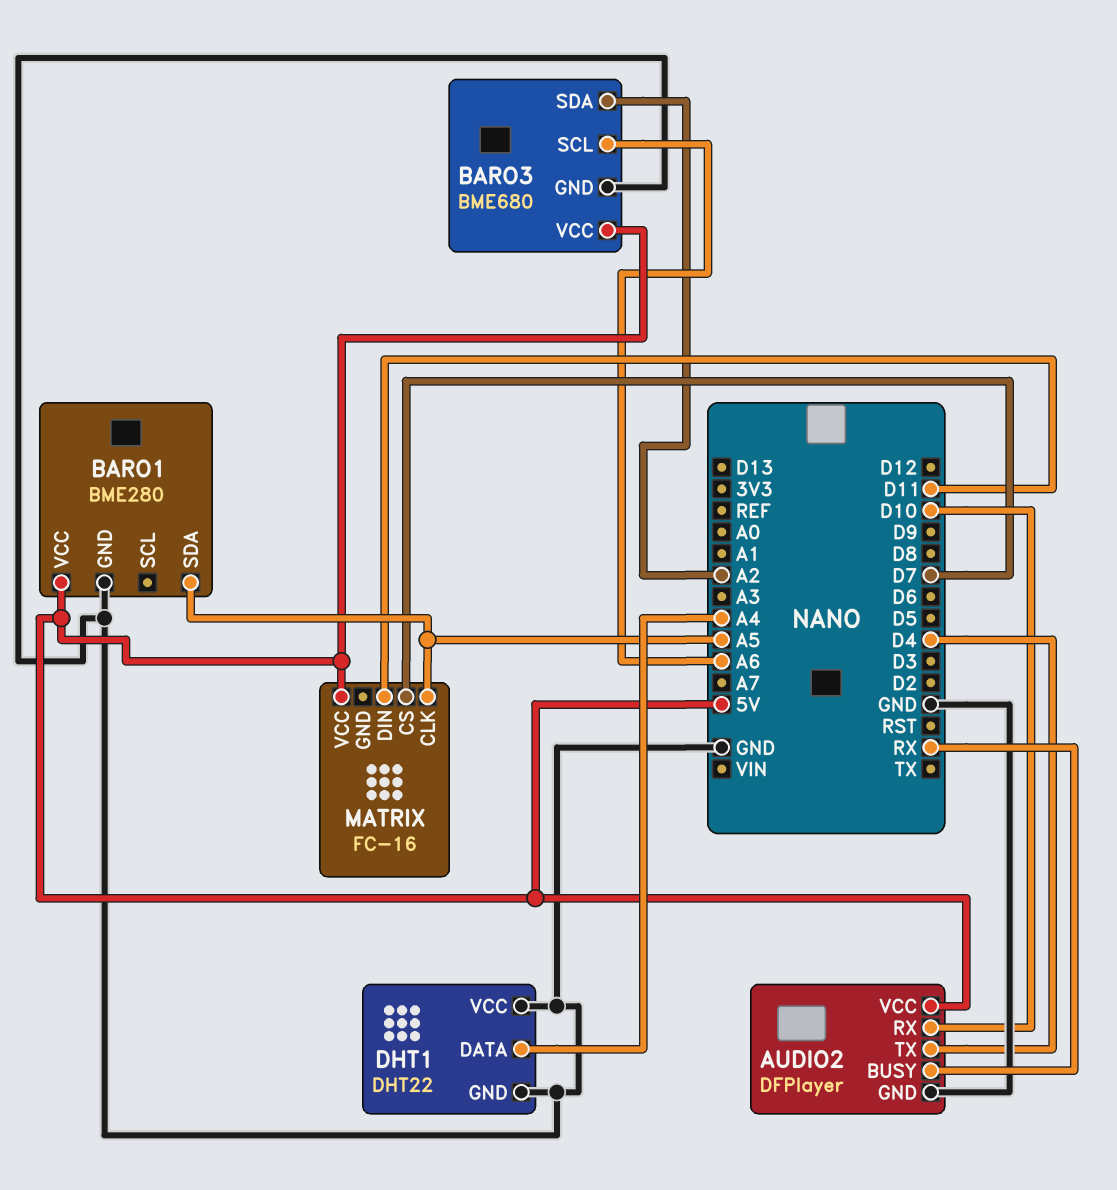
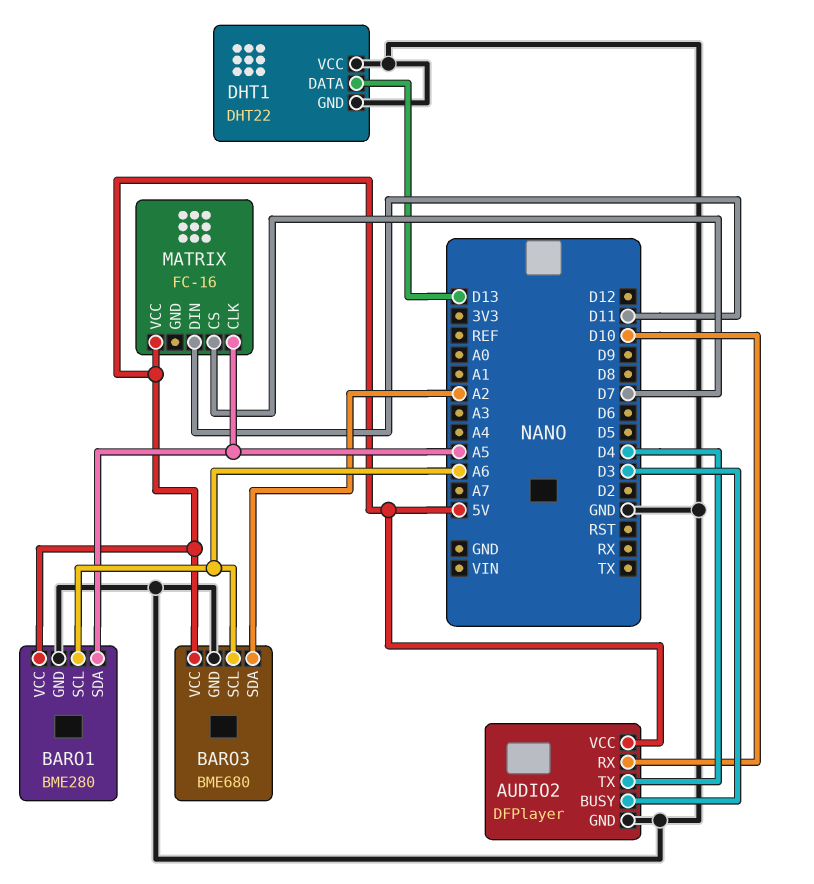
AUDIO2 pin BUSY: RX -> D3
BARO1 pin SCL: none -> A6
DHT1 pin DATA: A4 -> D13

